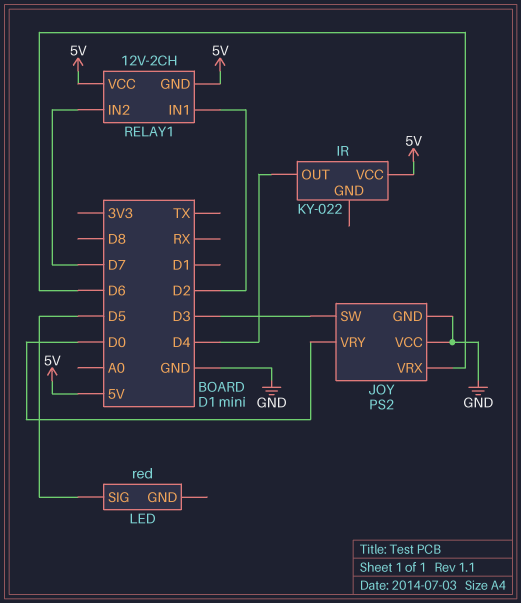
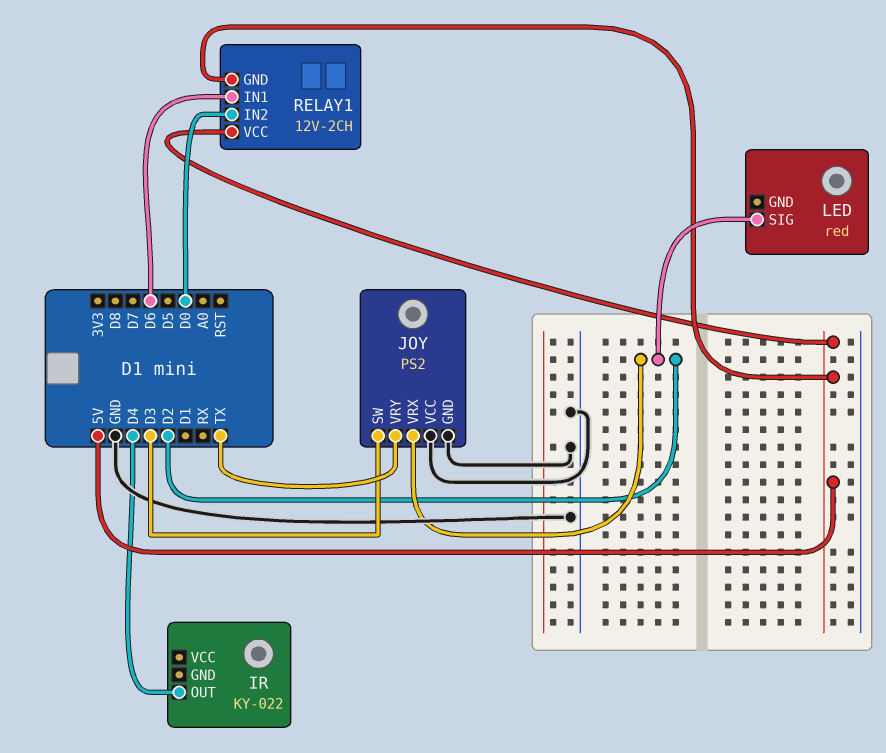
IR pin VCC: 5V -> none
JOY pin VRX: D6 -> D2
JOY pin VRY: D0 -> TX
LED pin SIG: D5 -> D2
RELAY1 pin IN1: D2 -> D6
RELAY1 pin IN2: D7 -> D0

